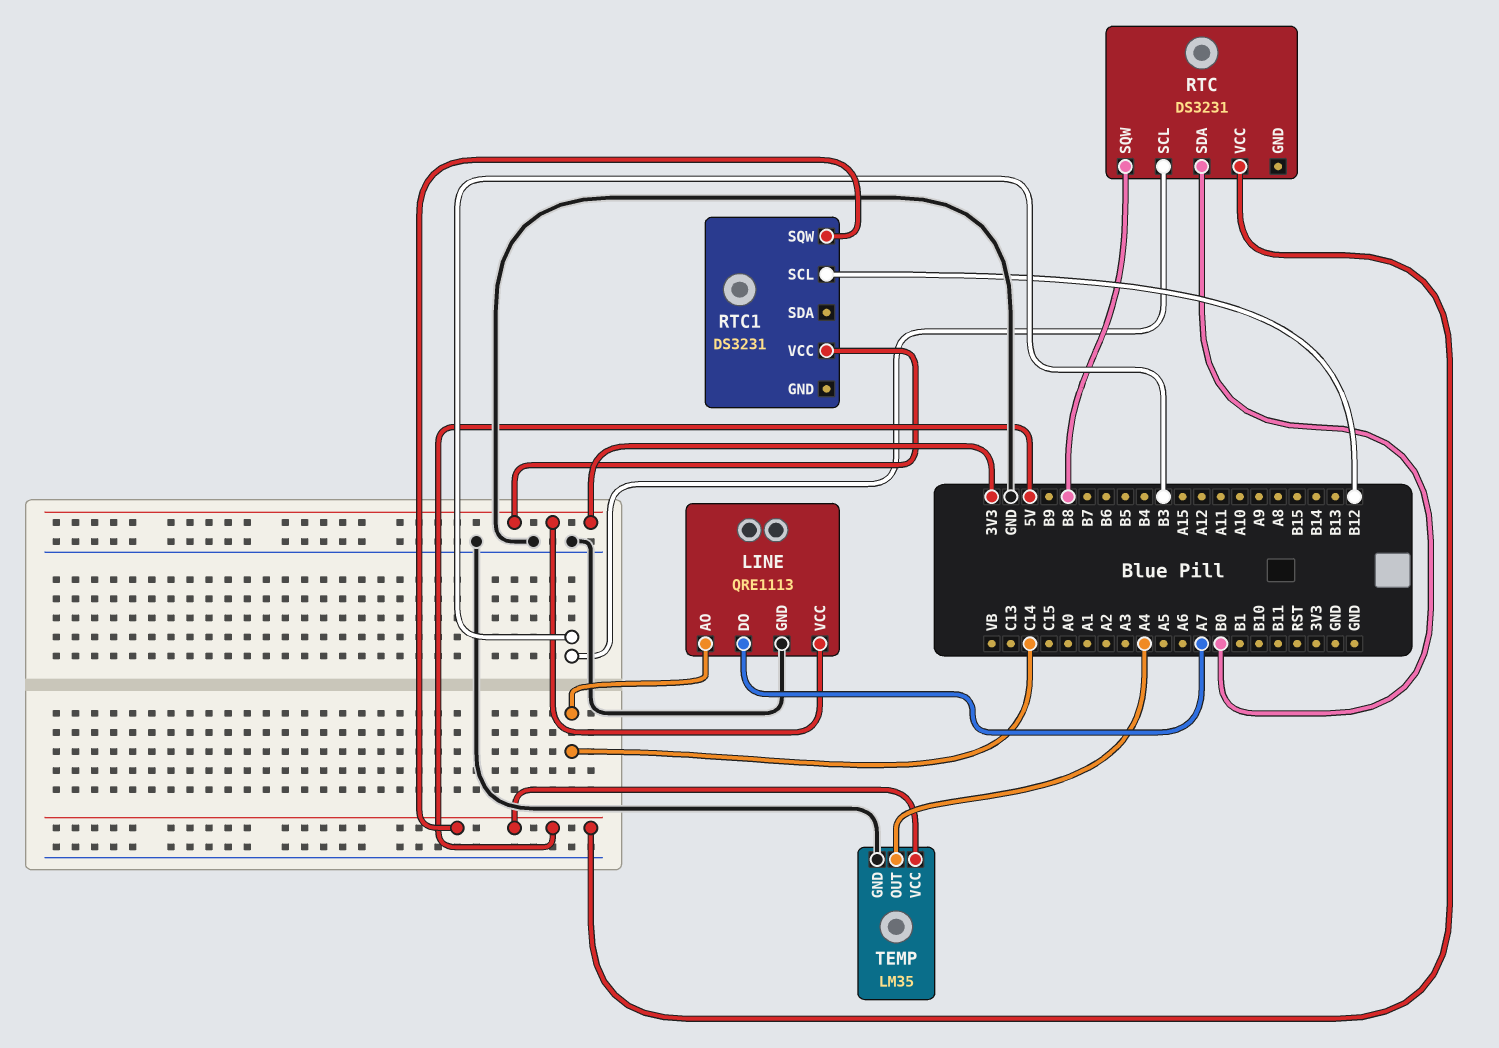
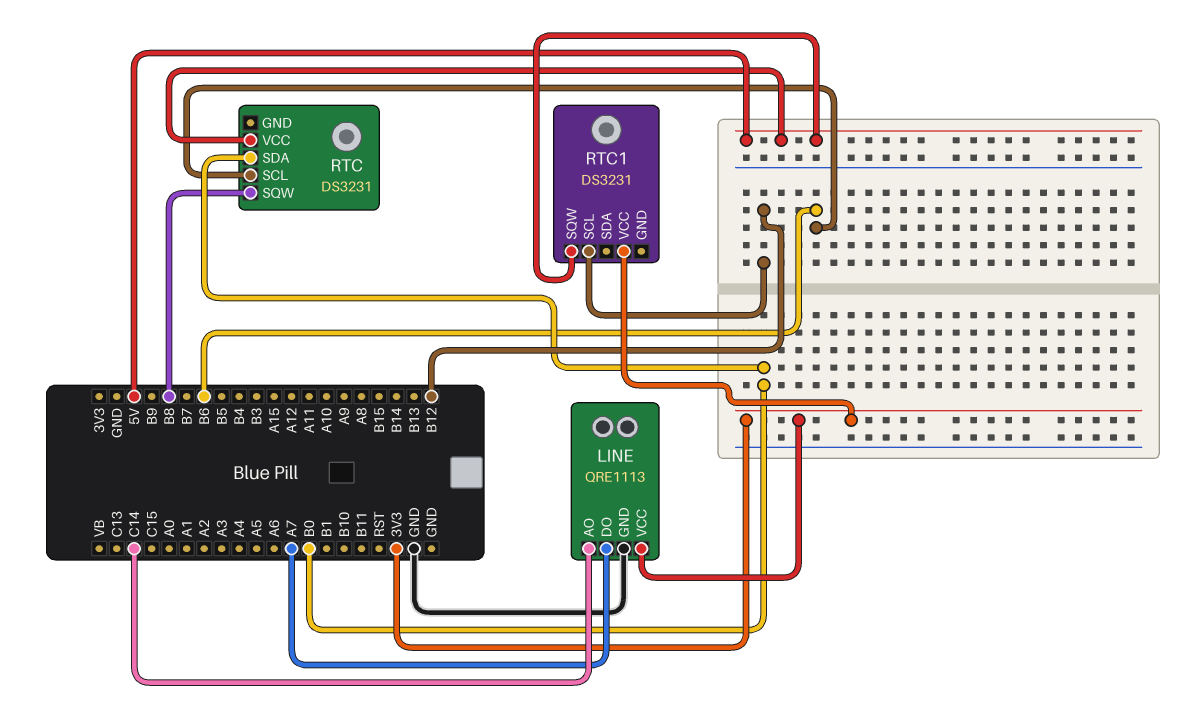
RTC pin SCL: B3 -> B6
TEMP: LM35 -> none
TEMP pin GND: GND -> none
TEMP pin OUT: A4 -> none
TEMP pin VCC: 5V -> none

